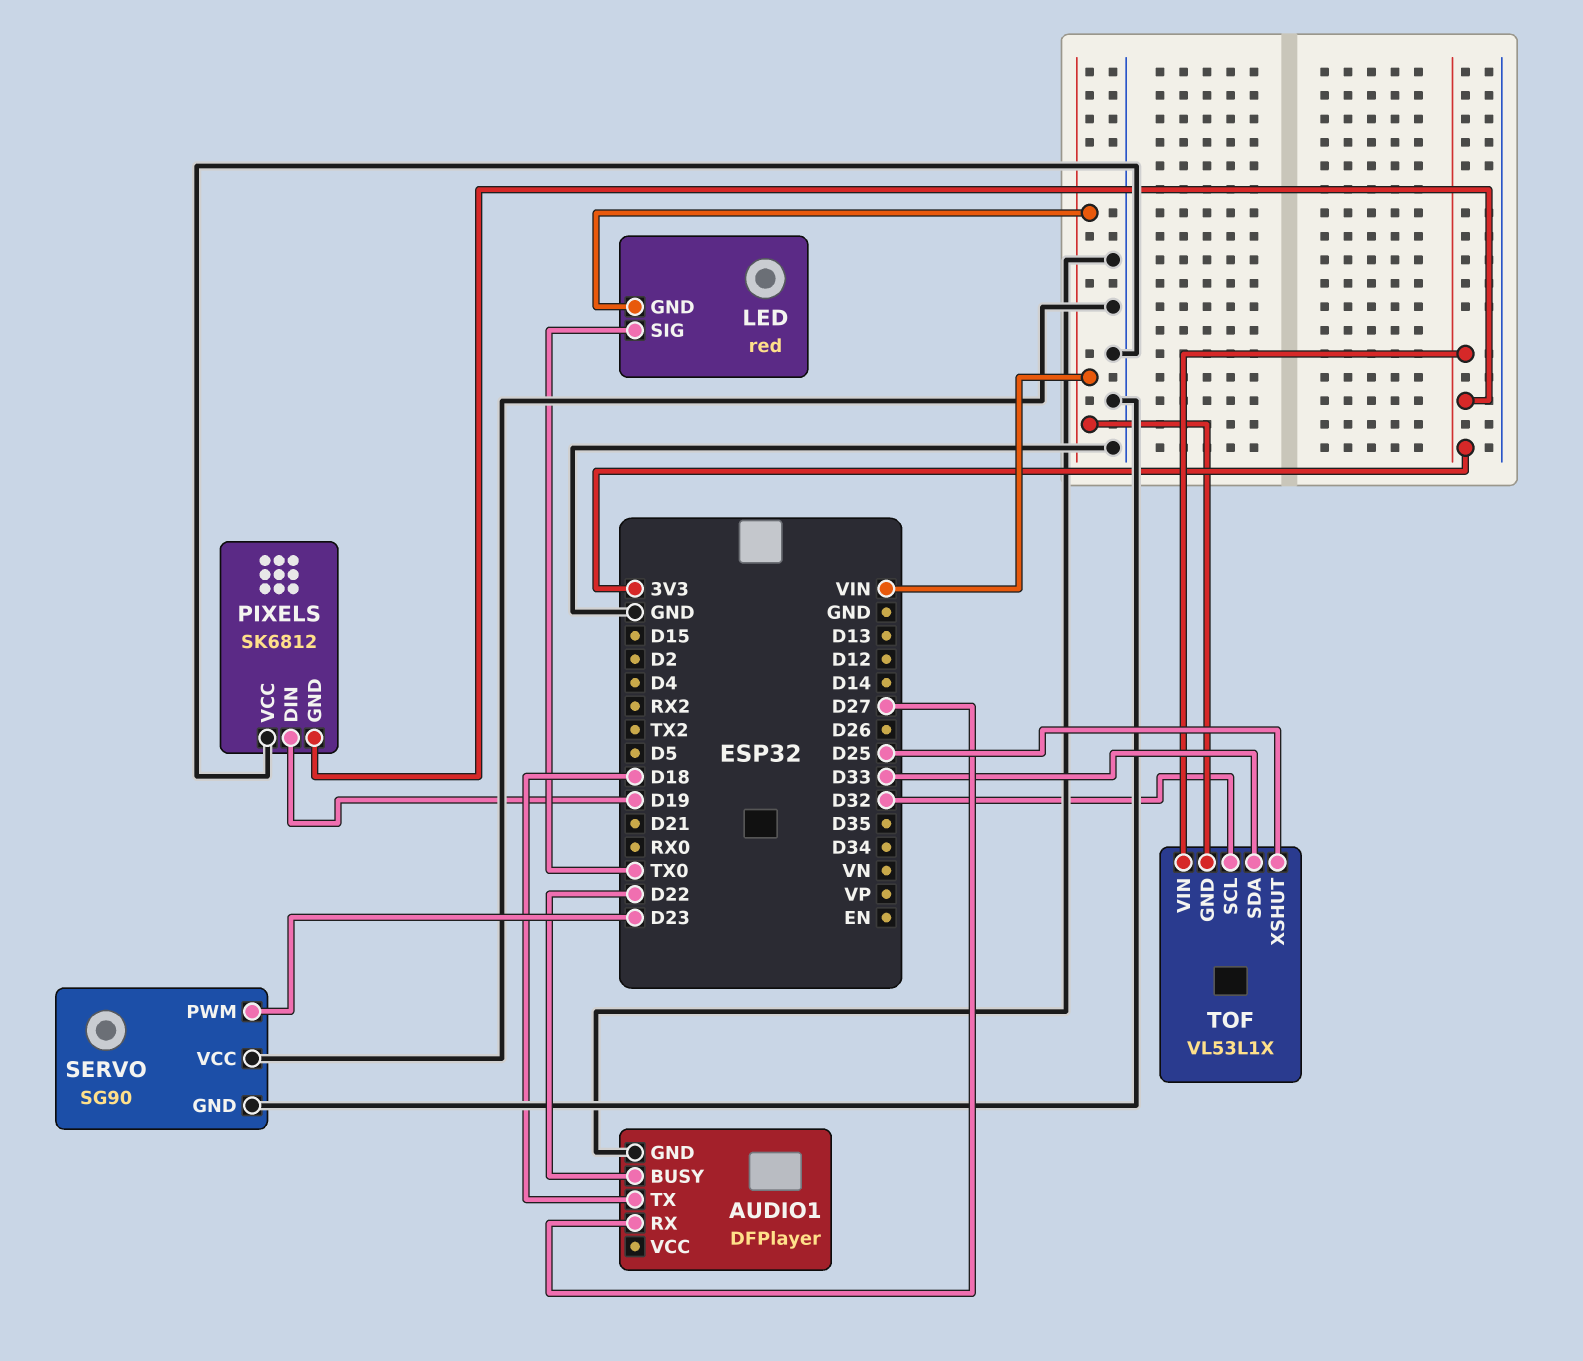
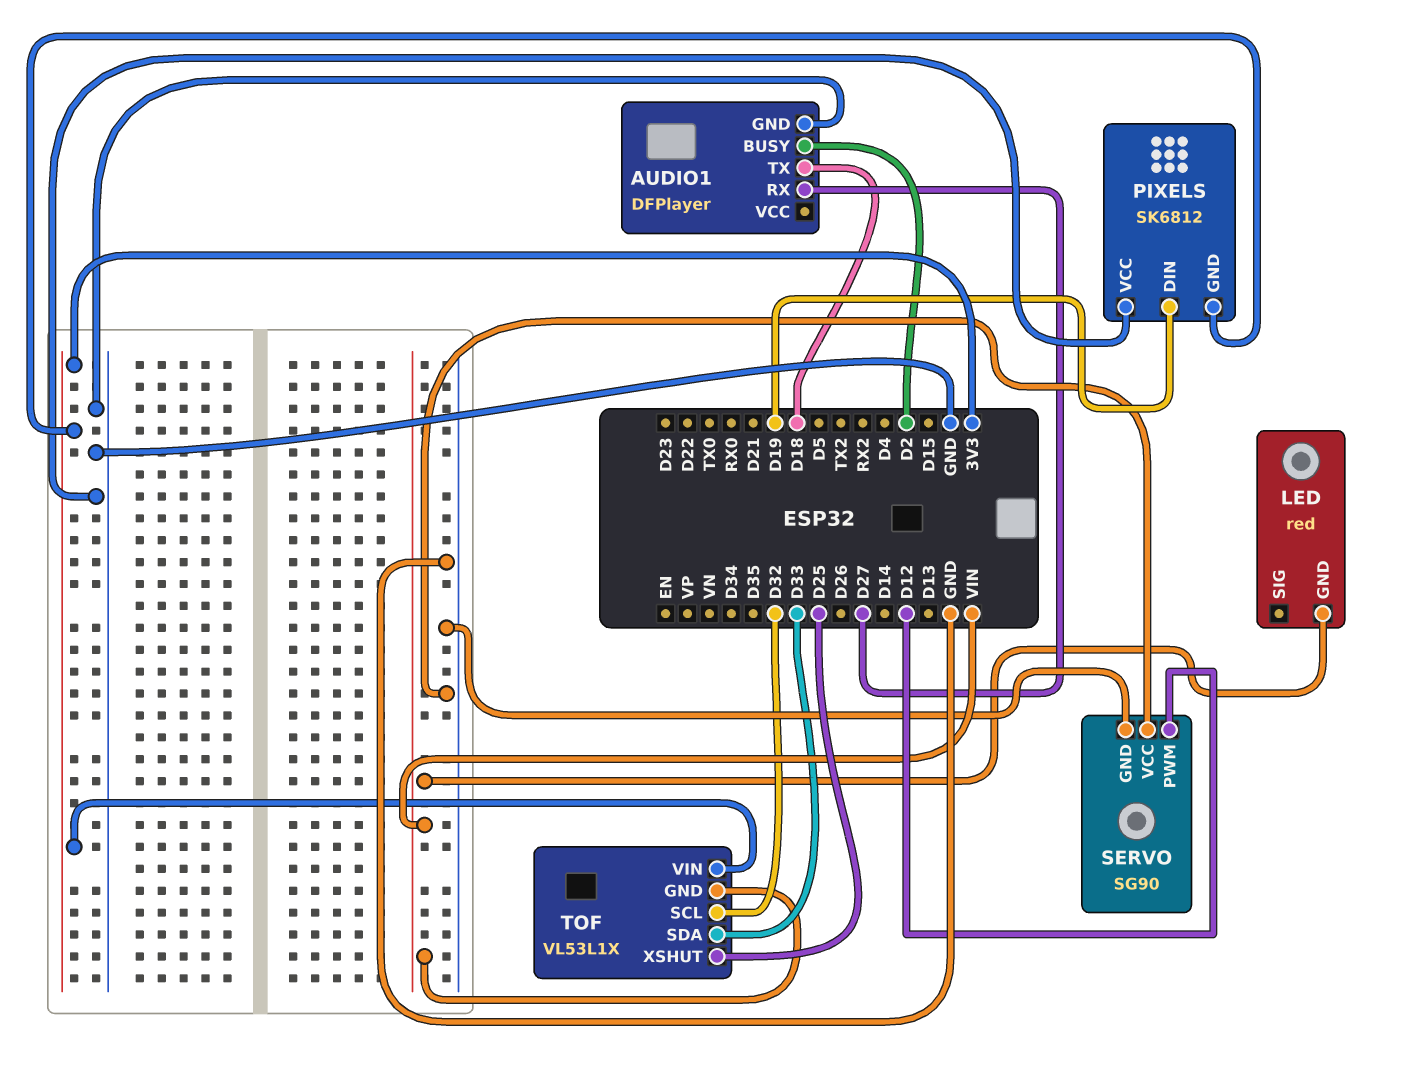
AUDIO1 pin BUSY: D22 -> D2
LED pin SIG: TX0 -> none
SERVO pin PWM: D23 -> D12

